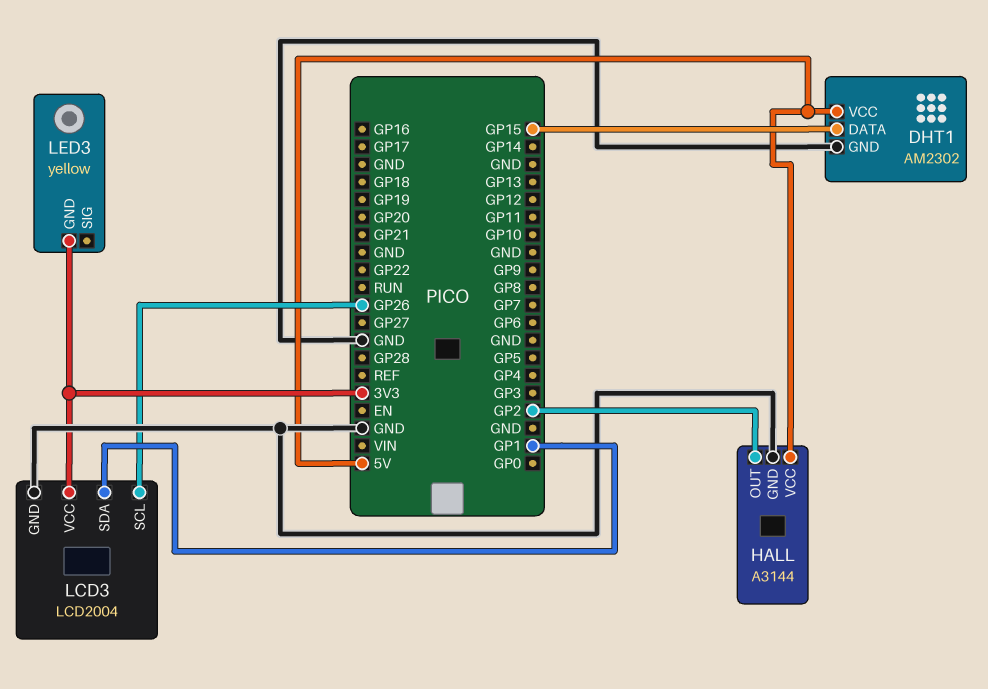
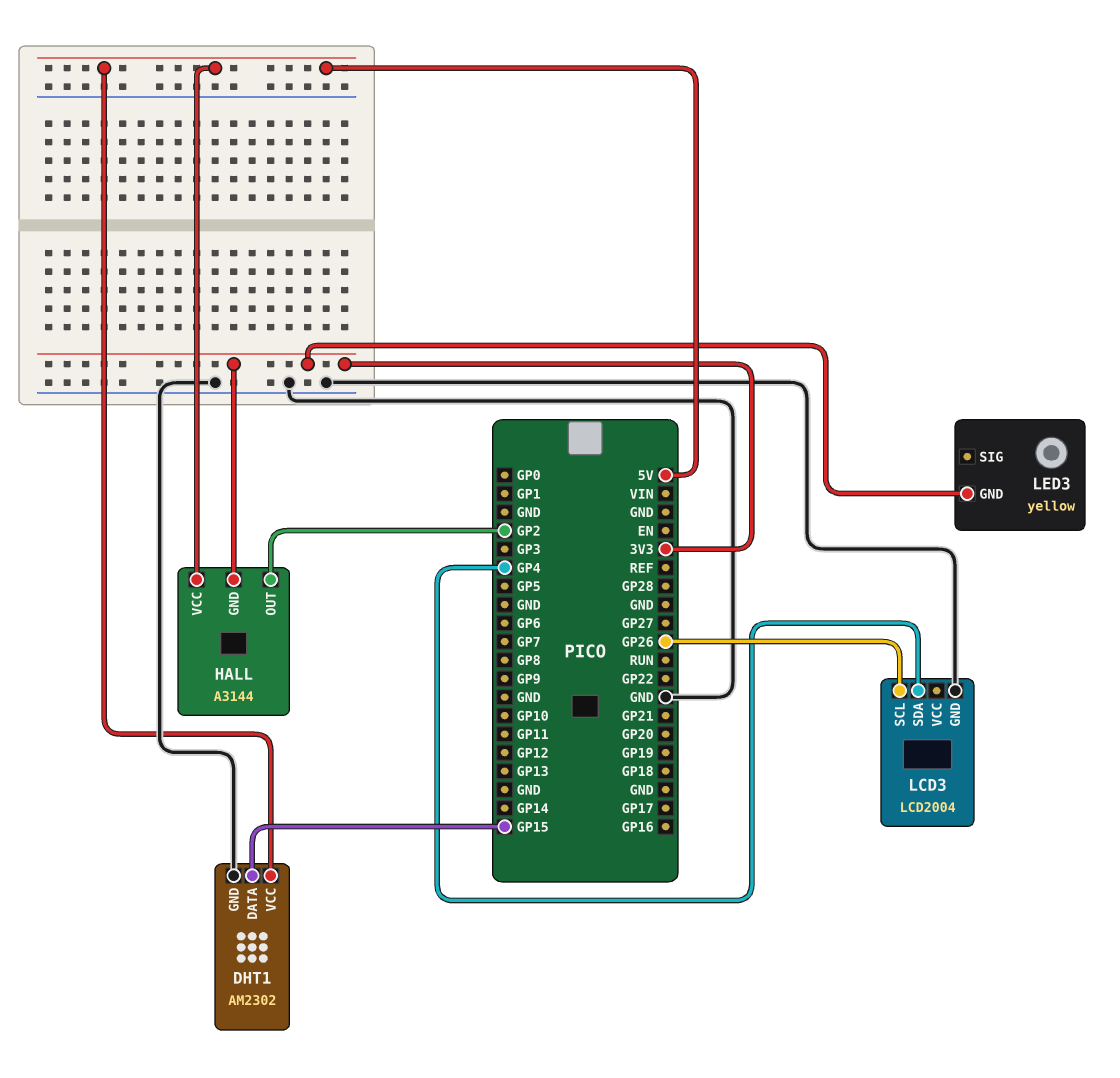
HALL pin GND: GND -> 3V3
LCD3 pin SDA: GP1 -> GP4
LCD3 pin VCC: 3V3 -> none

